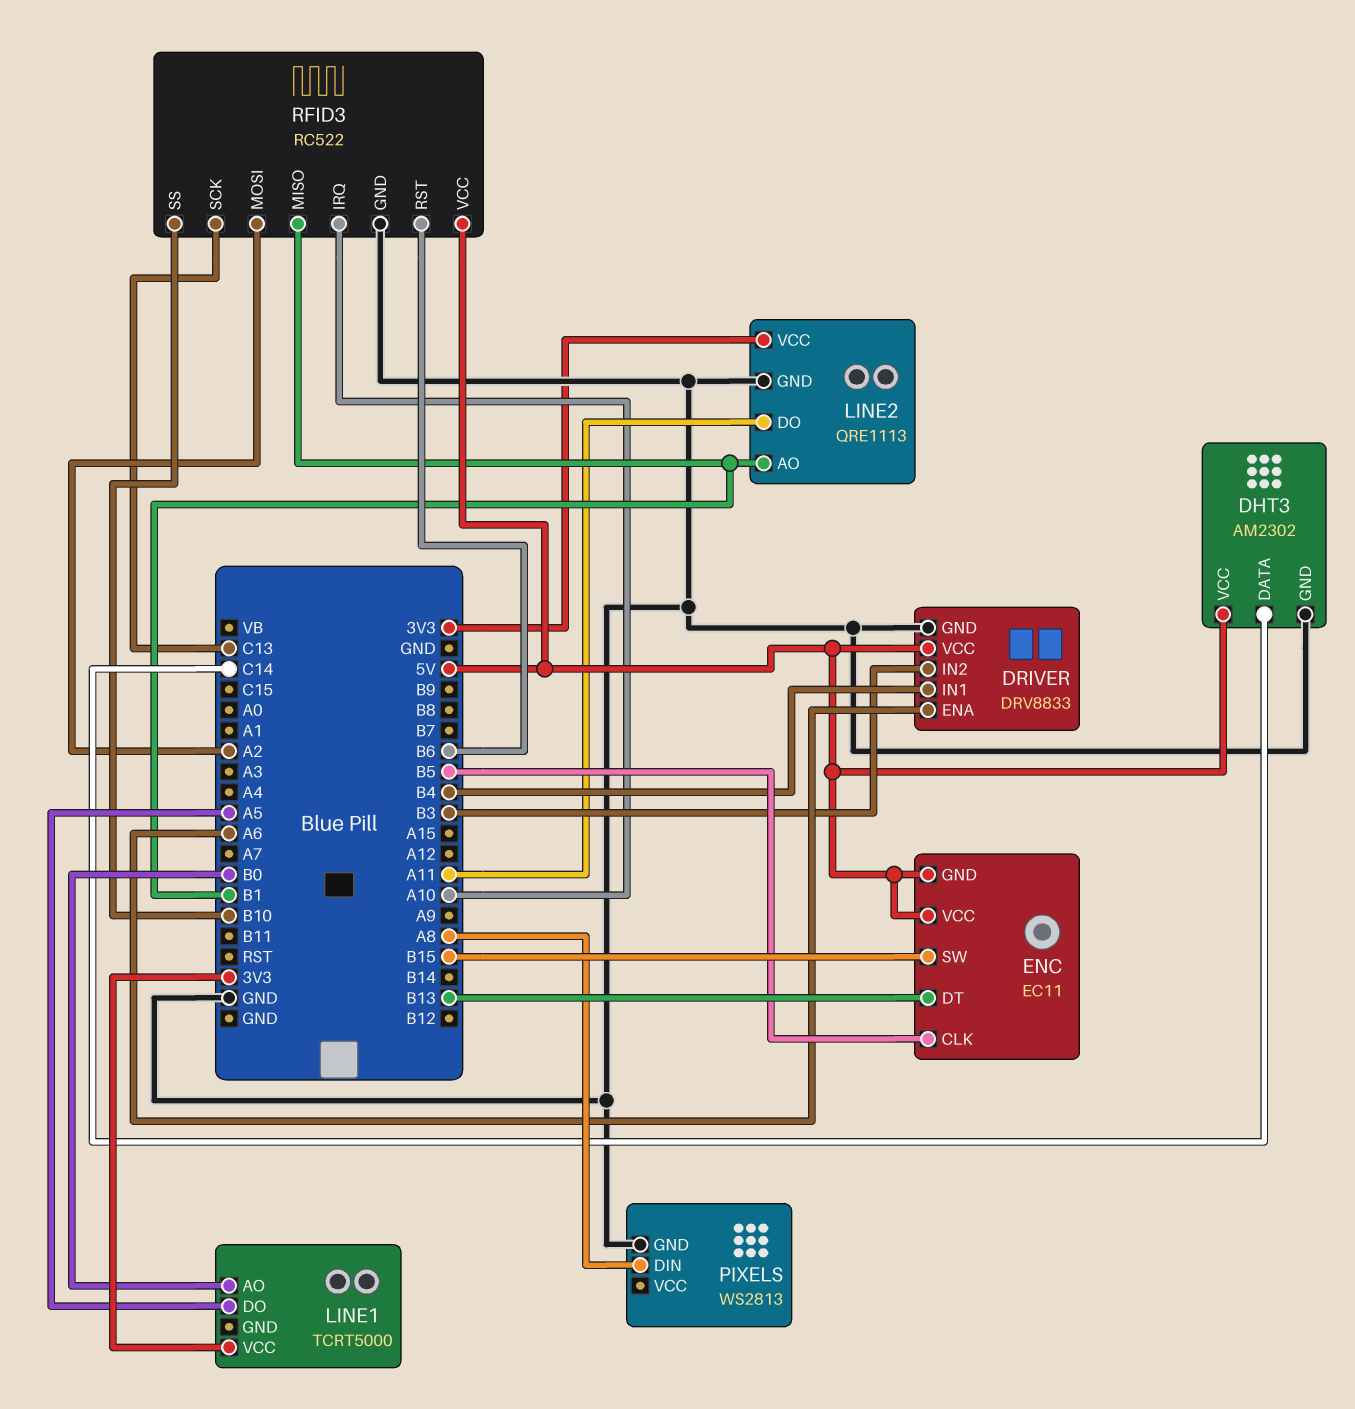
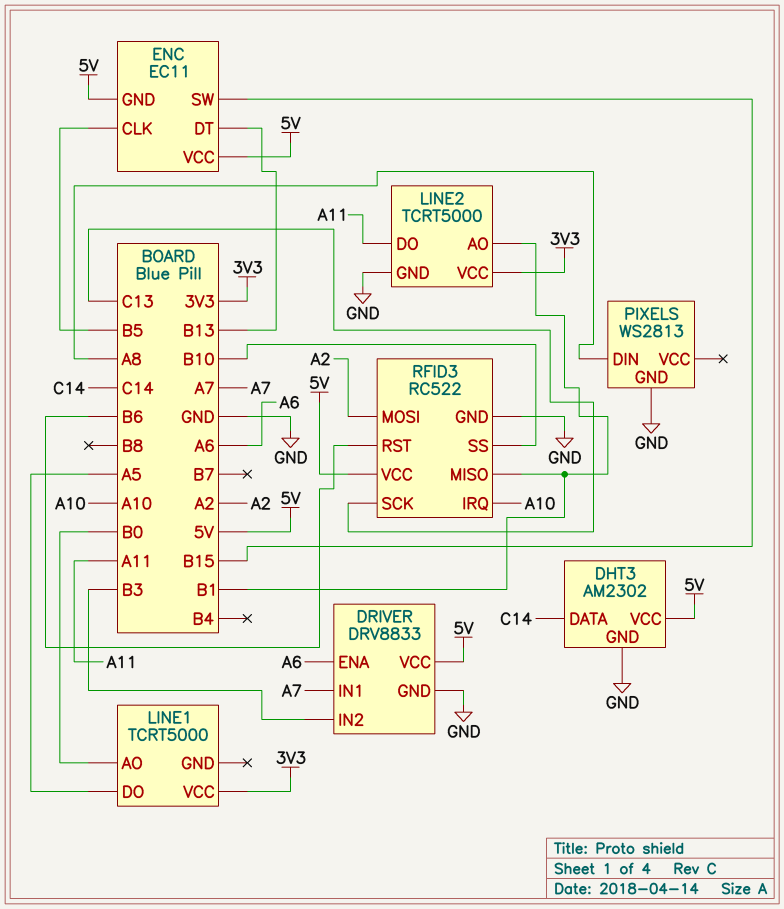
DRIVER pin IN1: B4 -> A7
LINE2: QRE1113 -> TCRT5000

